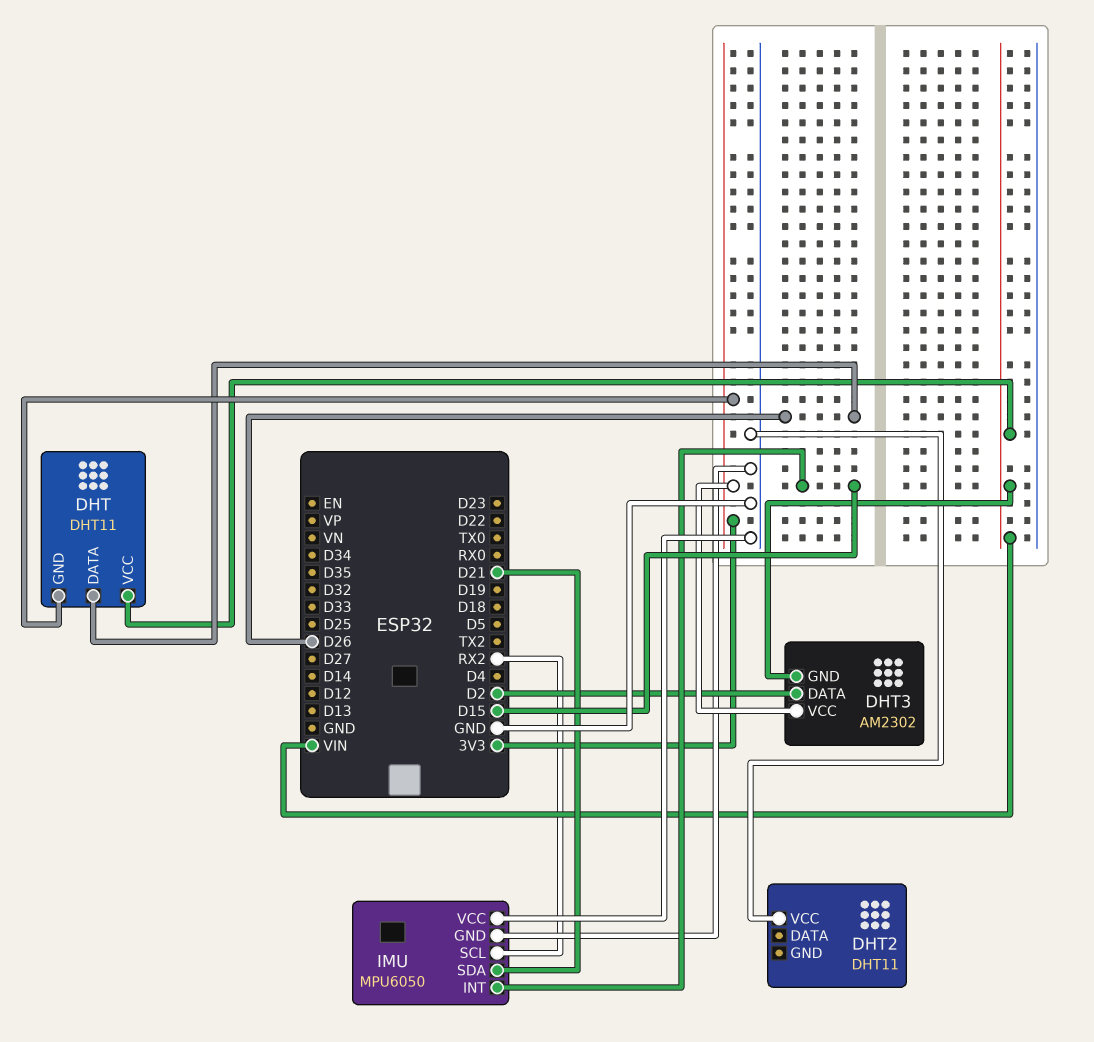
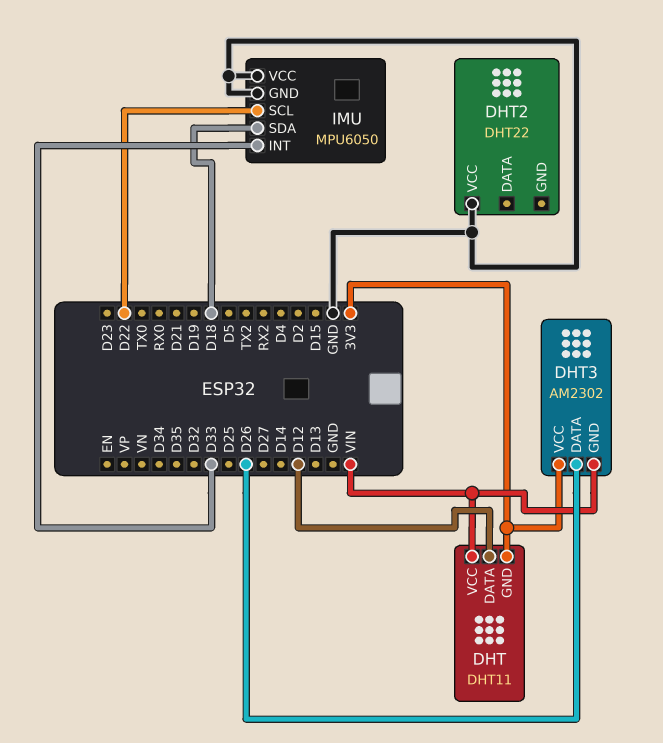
DHT pin DATA: D26 -> D12
DHT2: DHT11 -> DHT22
DHT3 pin DATA: D2 -> D26
IMU pin INT: D15 -> D33
IMU pin SCL: RX2 -> D22
IMU pin SDA: D21 -> D18

